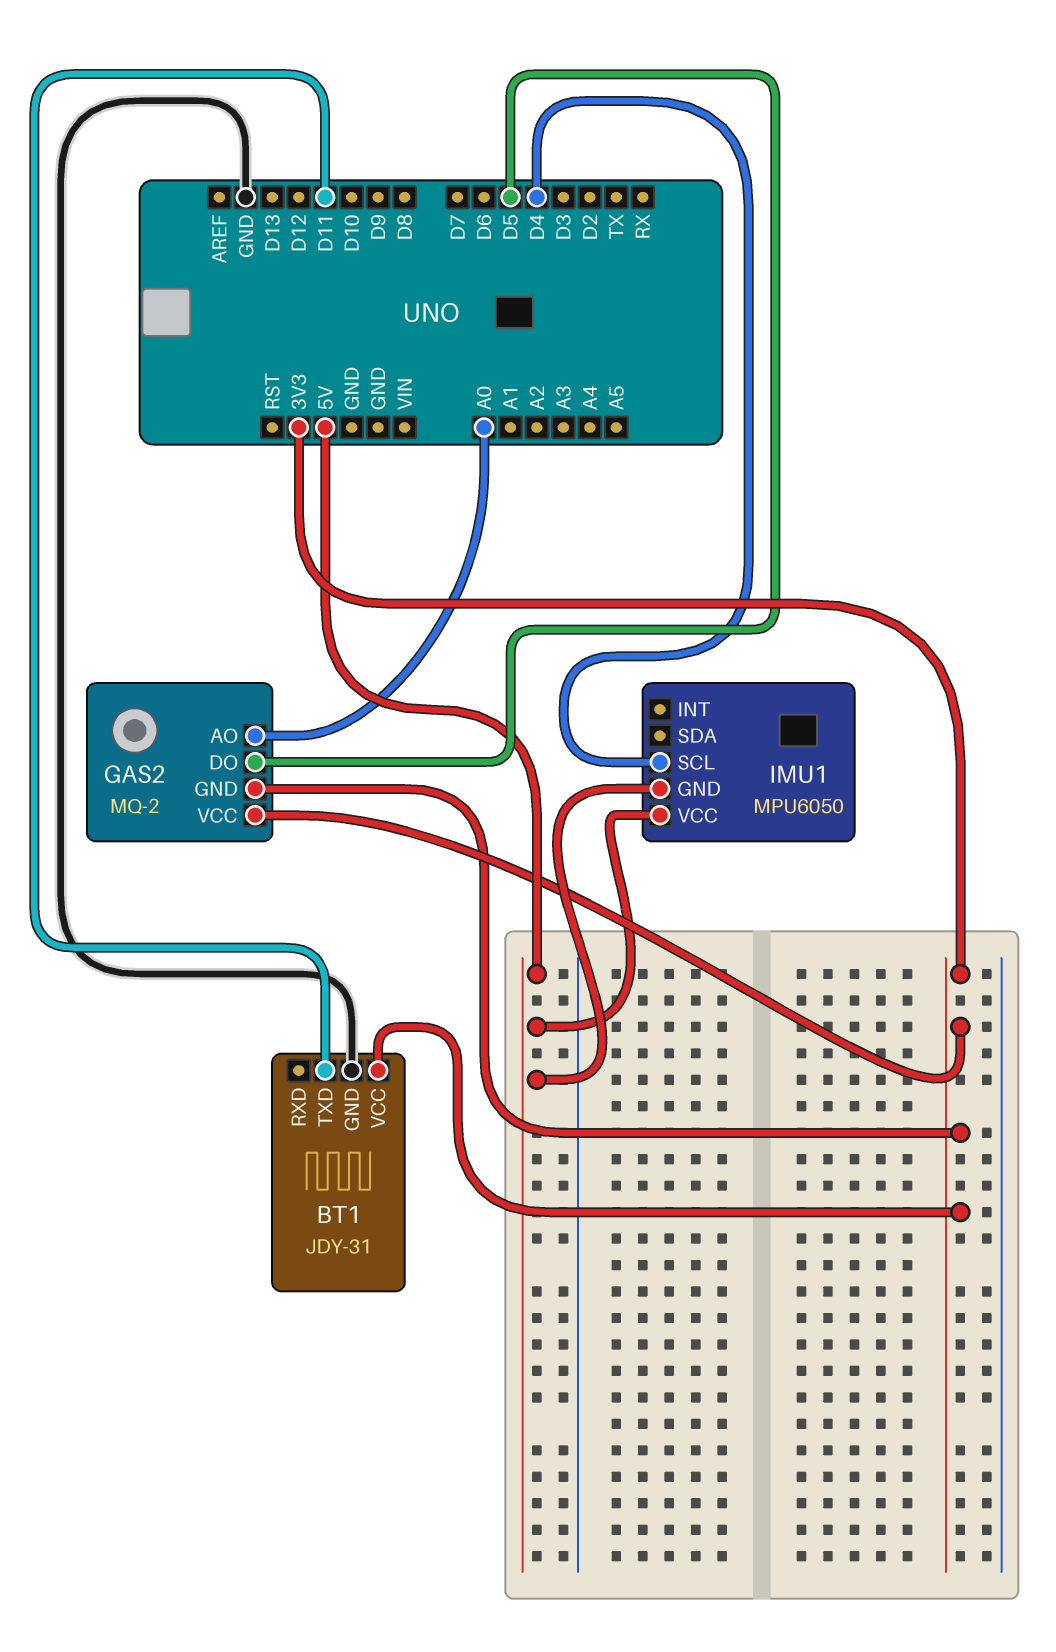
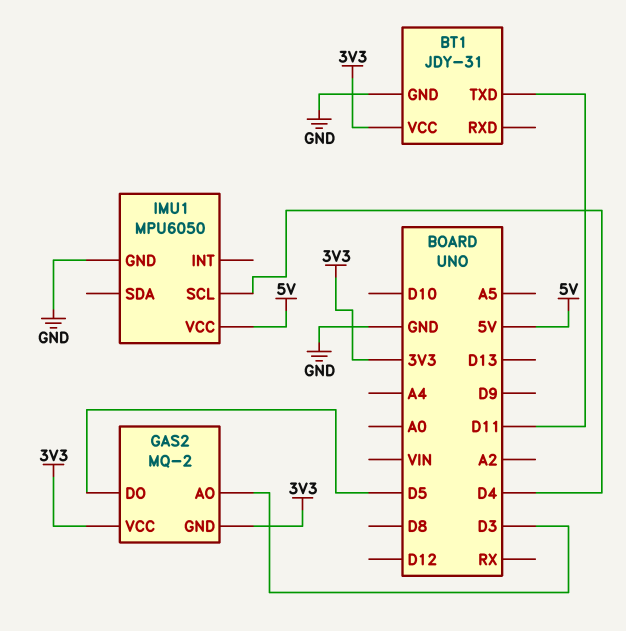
GAS2 pin AO: A0 -> D3
IMU1 pin GND: 5V -> GND

